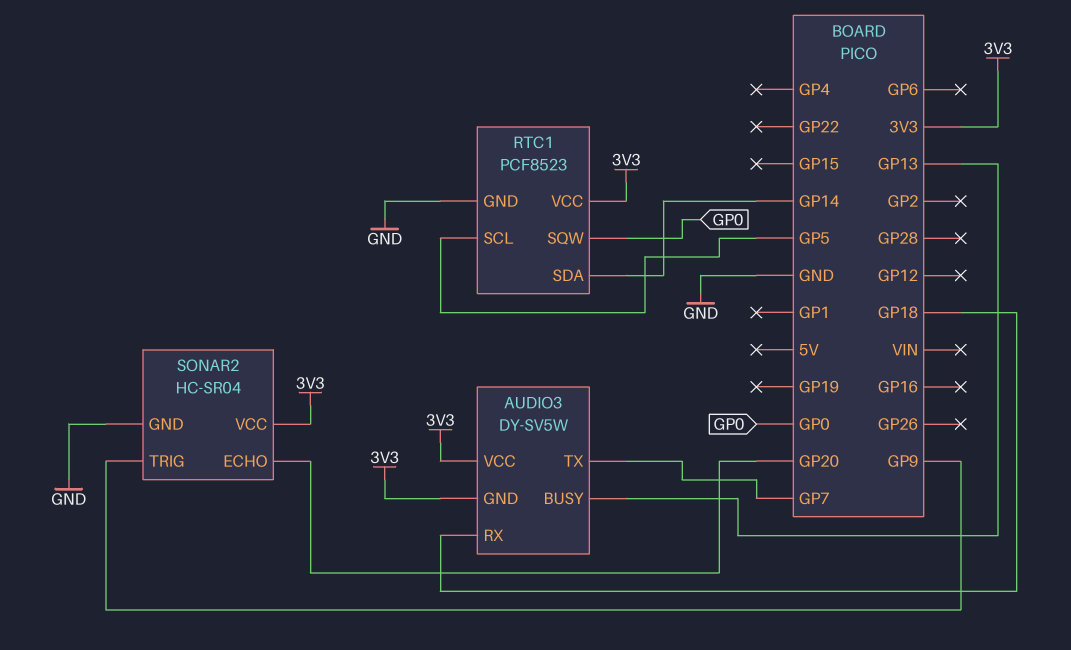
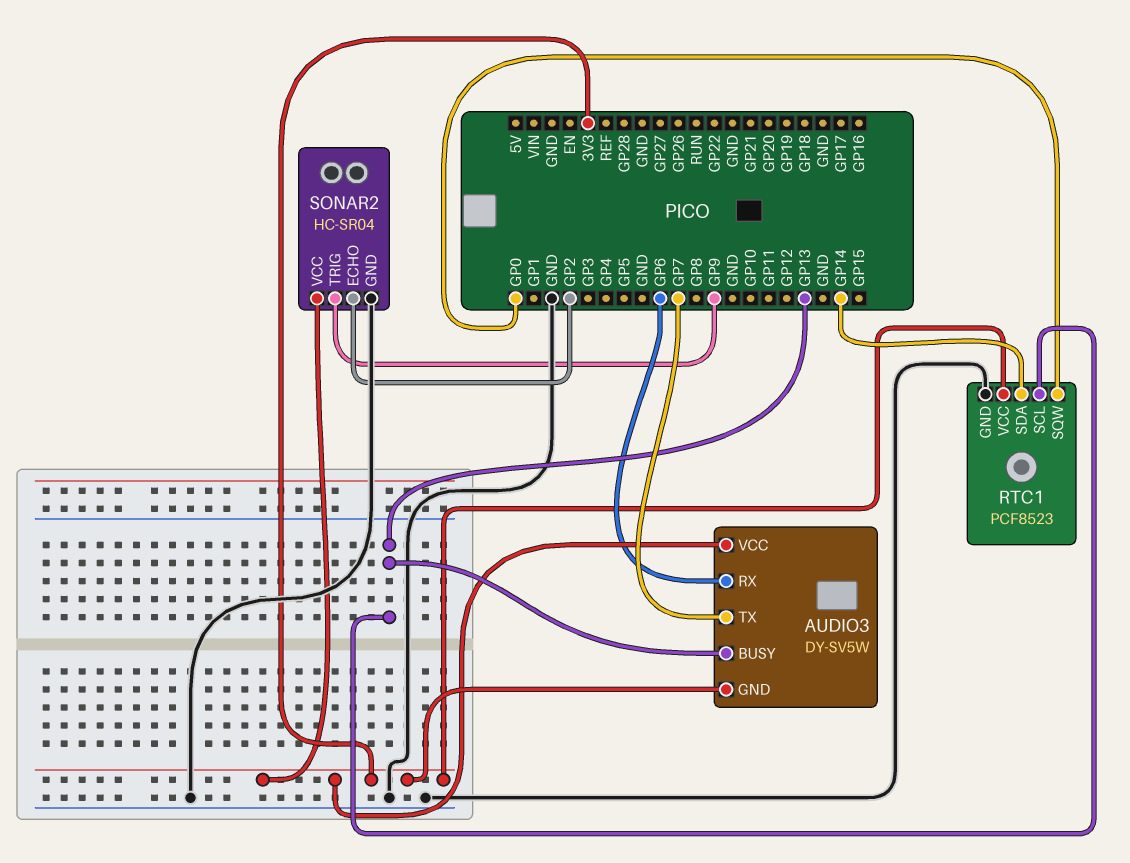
AUDIO3 pin RX: GP18 -> GP6
RTC1 pin SCL: GP5 -> GP13
SONAR2 pin ECHO: GP20 -> GP2

